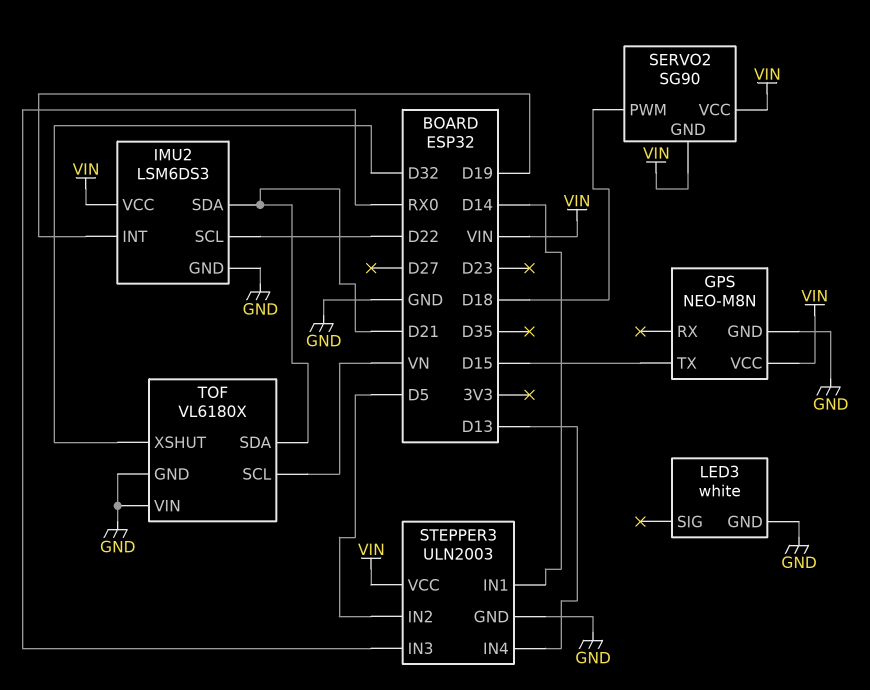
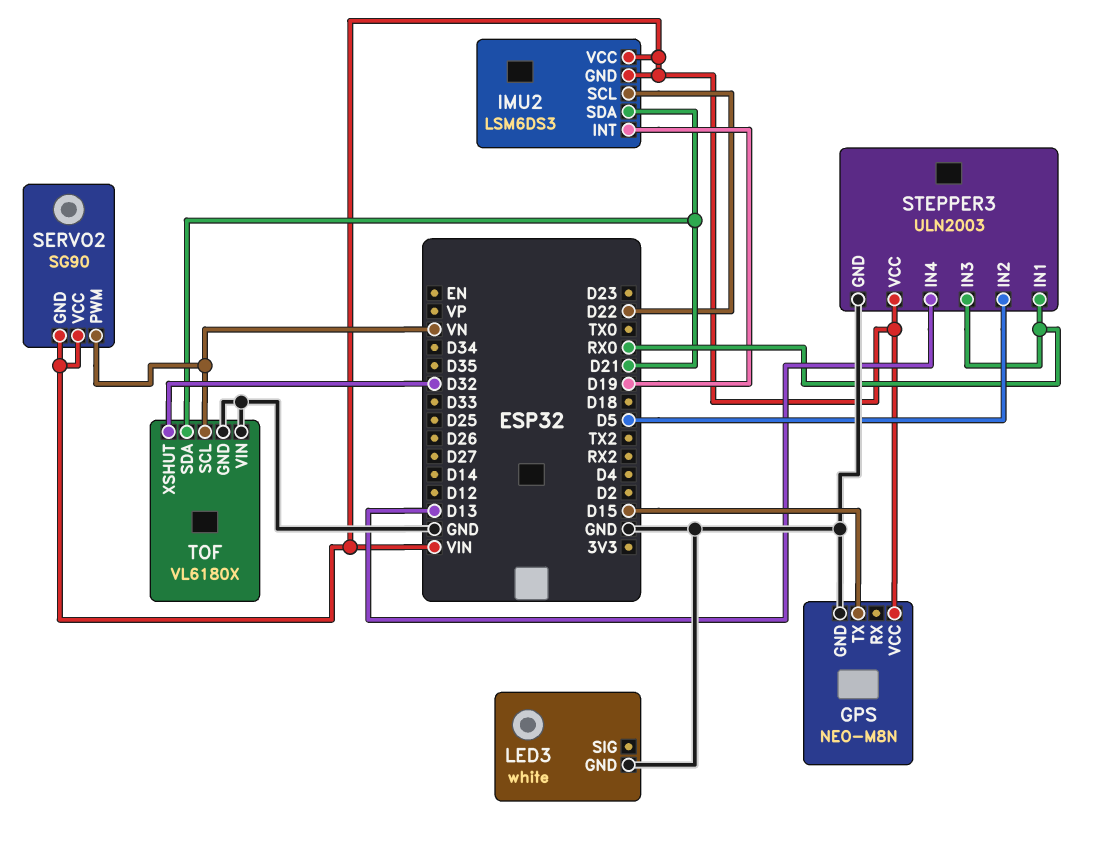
IMU2 pin GND: GND -> VIN
SERVO2 pin PWM: D18 -> VN
STEPPER3 pin IN1: D14 -> RX0

